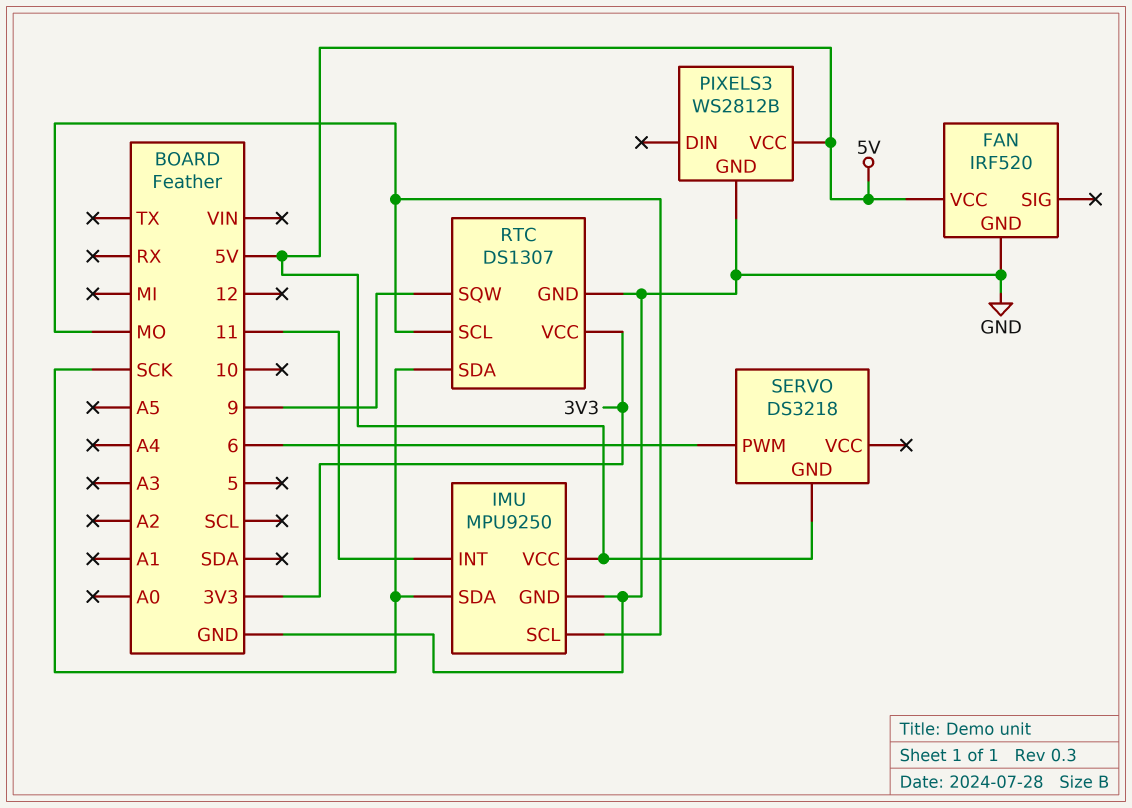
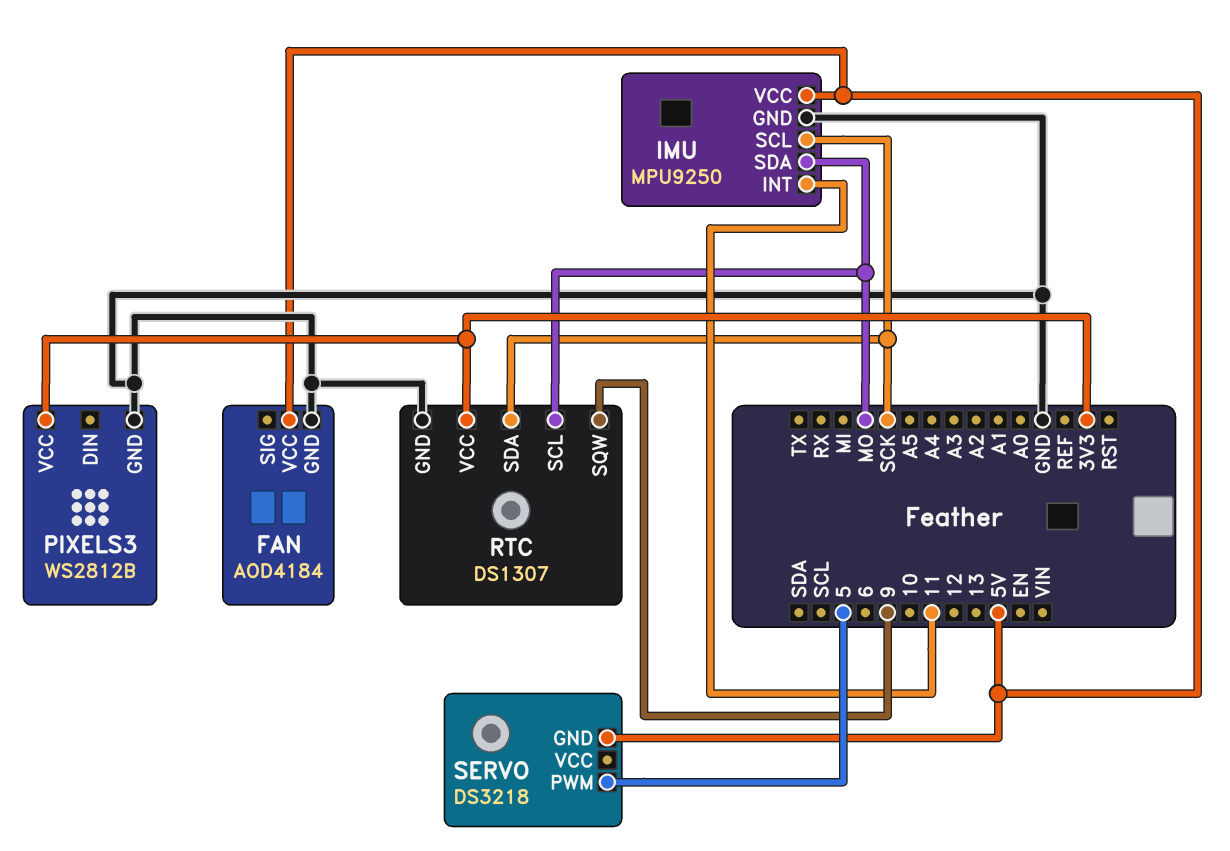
FAN: IRF520 -> AOD4184
IMU pin SCL: MO -> SCK
IMU pin SDA: SCK -> MO
PIXELS3 pin VCC: 5V -> 3V3
SERVO pin PWM: 6 -> 5

